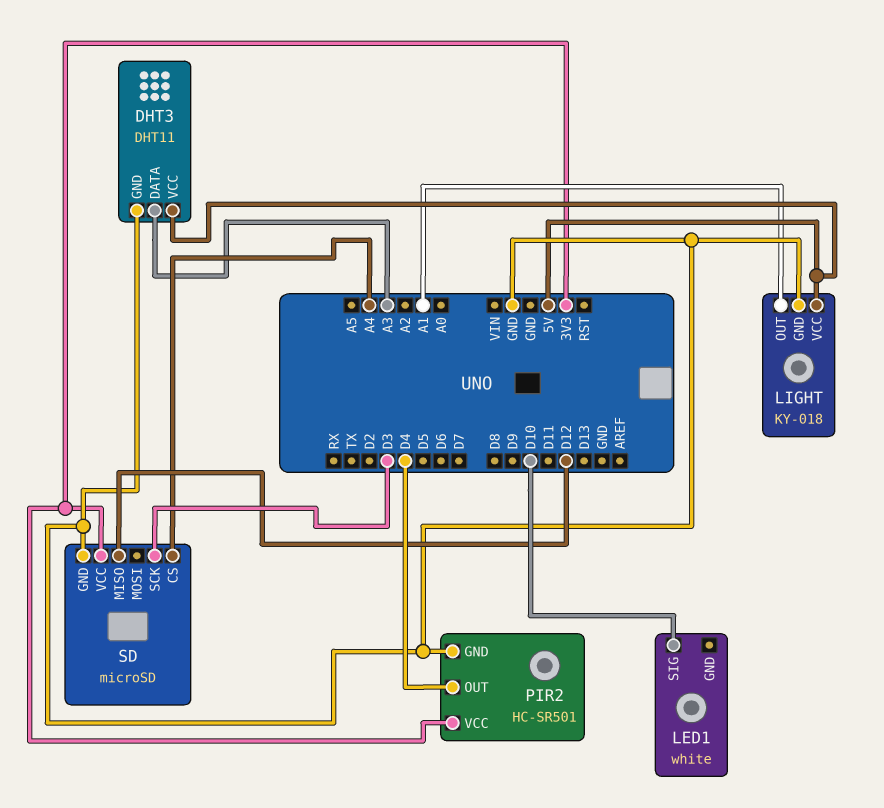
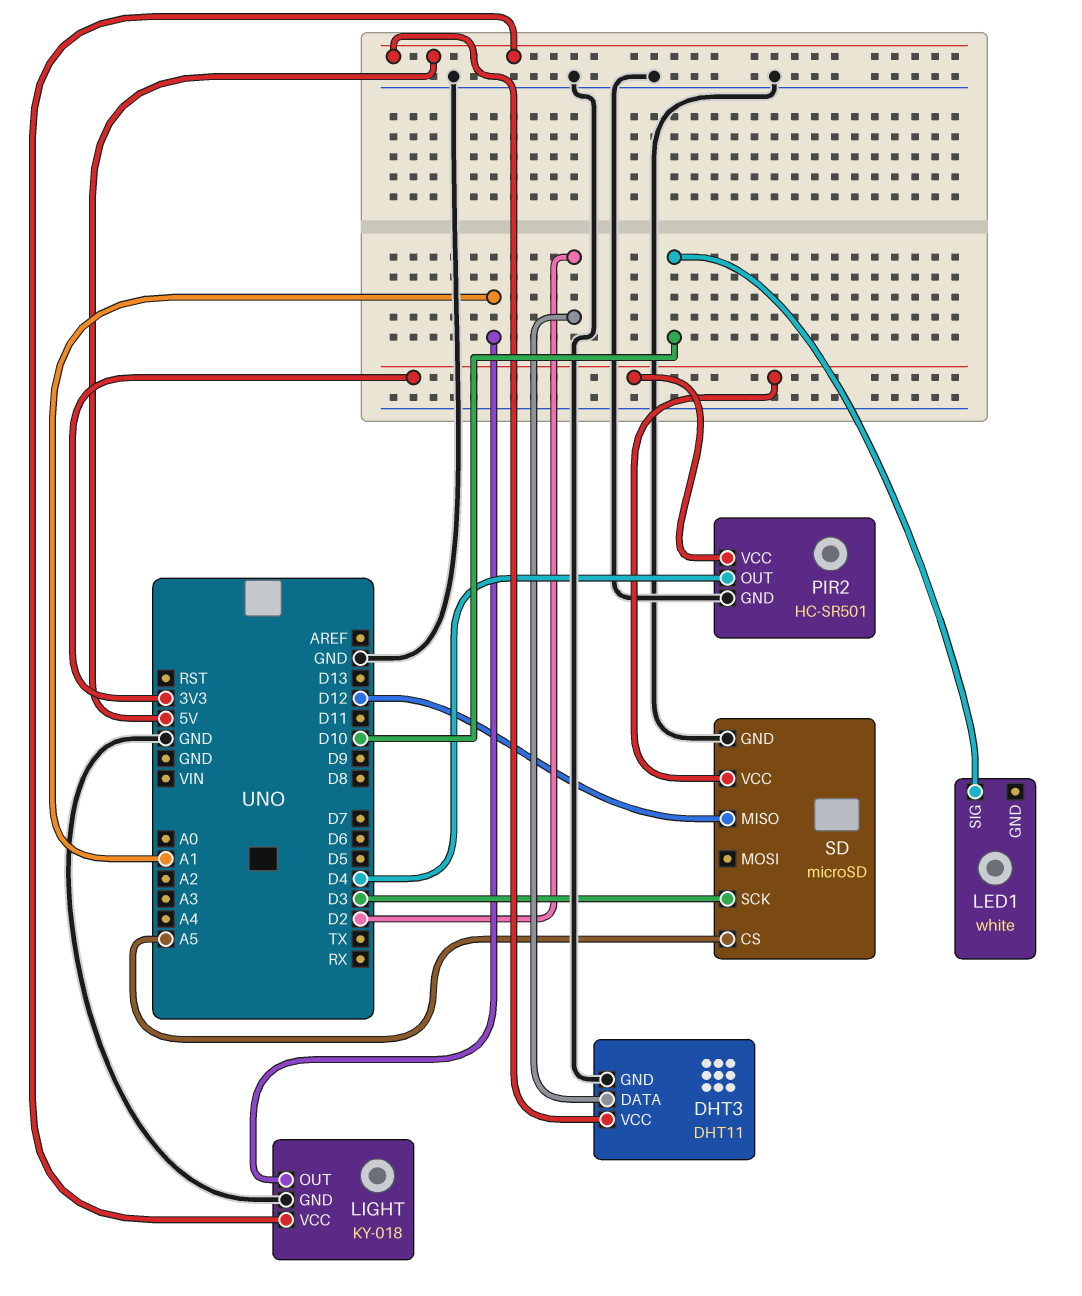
DHT3 pin DATA: A3 -> D2
SD pin CS: A4 -> A5

